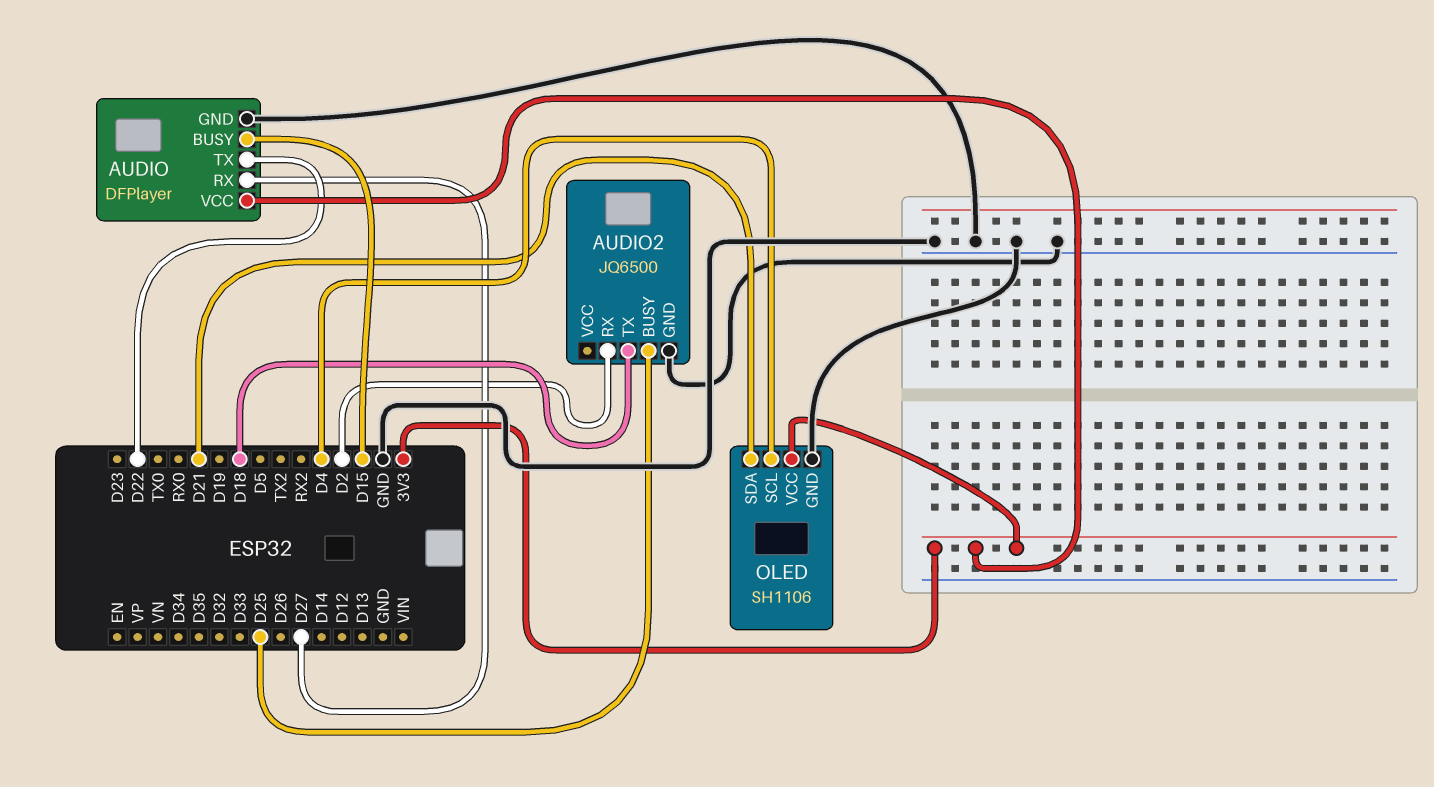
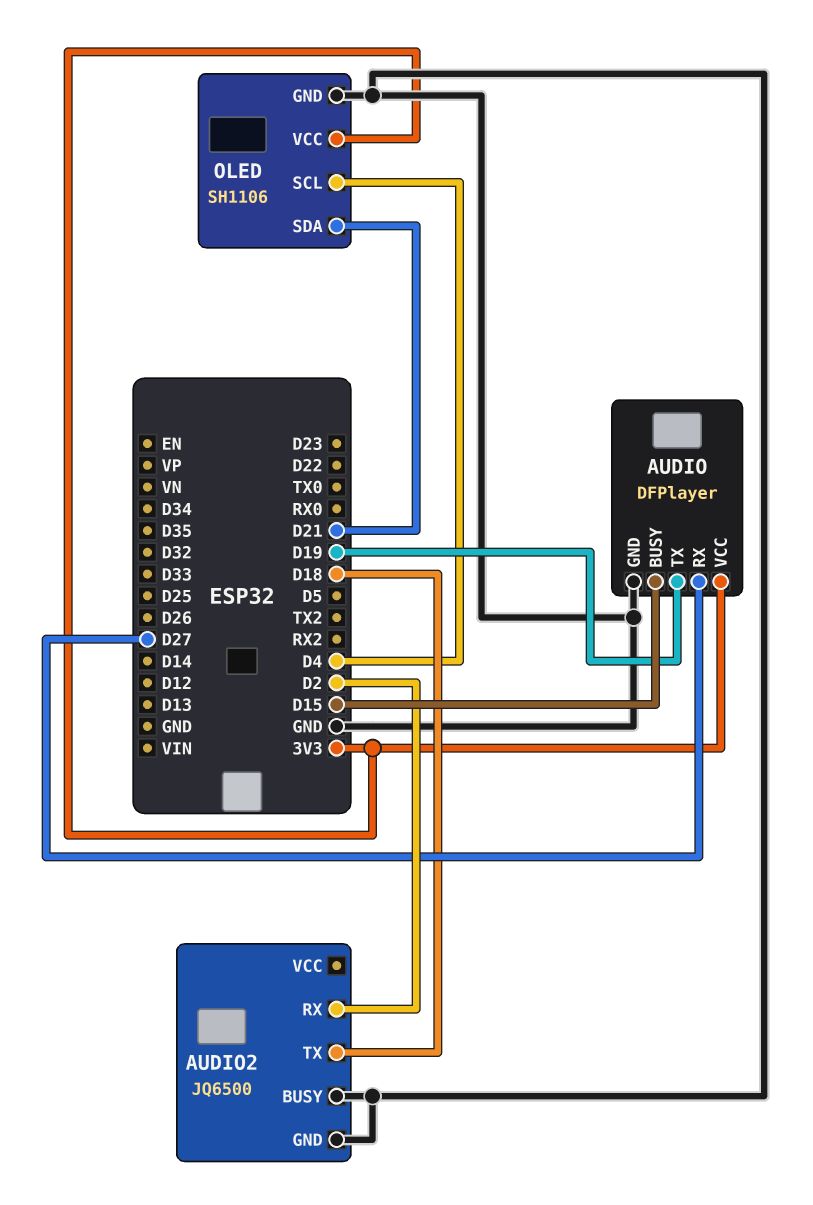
AUDIO pin TX: D22 -> D19
AUDIO2 pin BUSY: D25 -> GND

